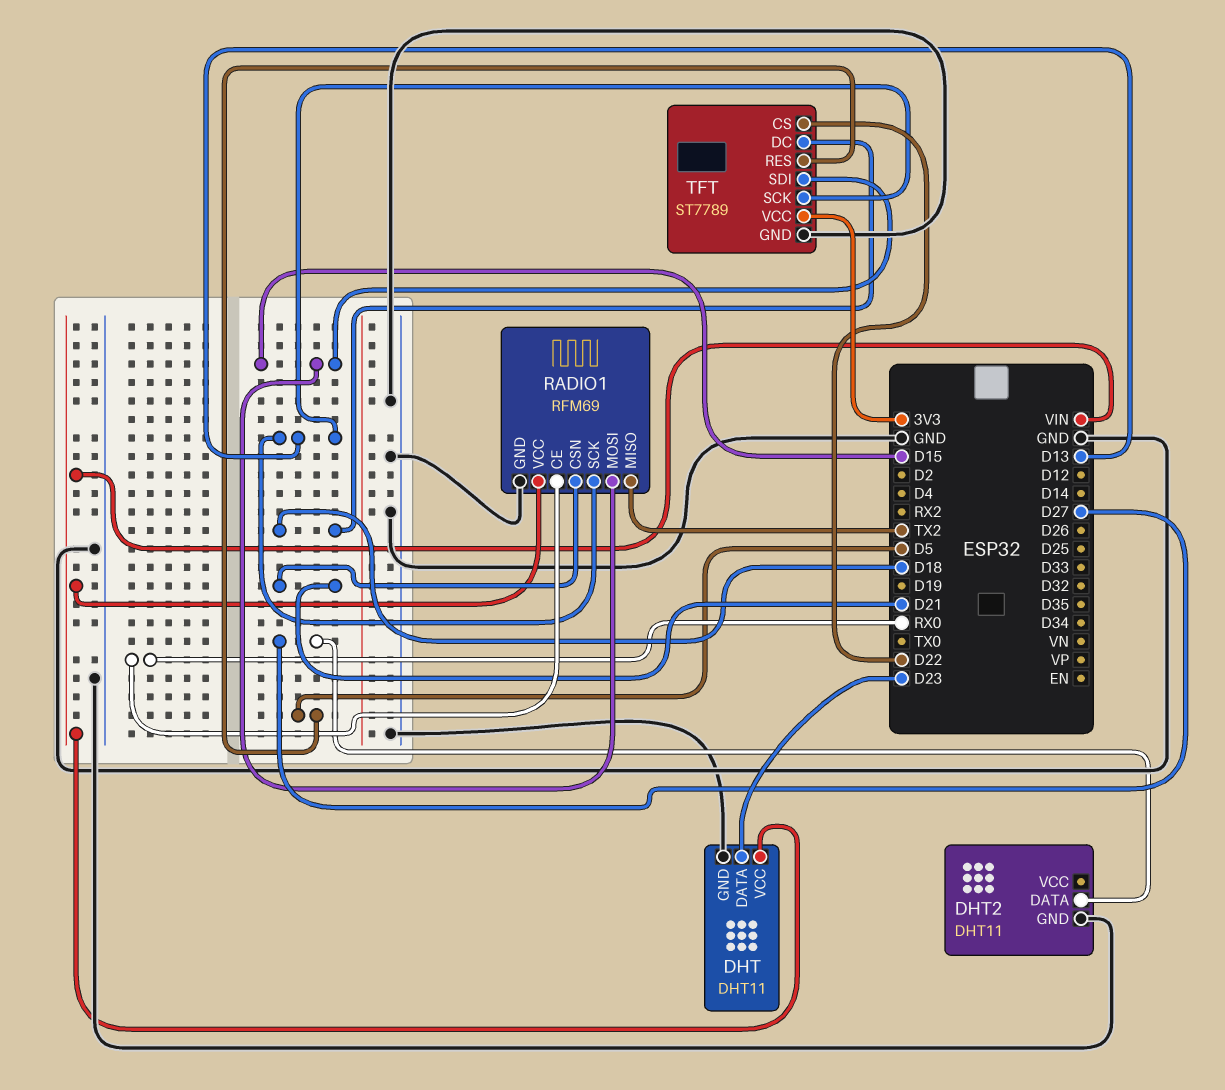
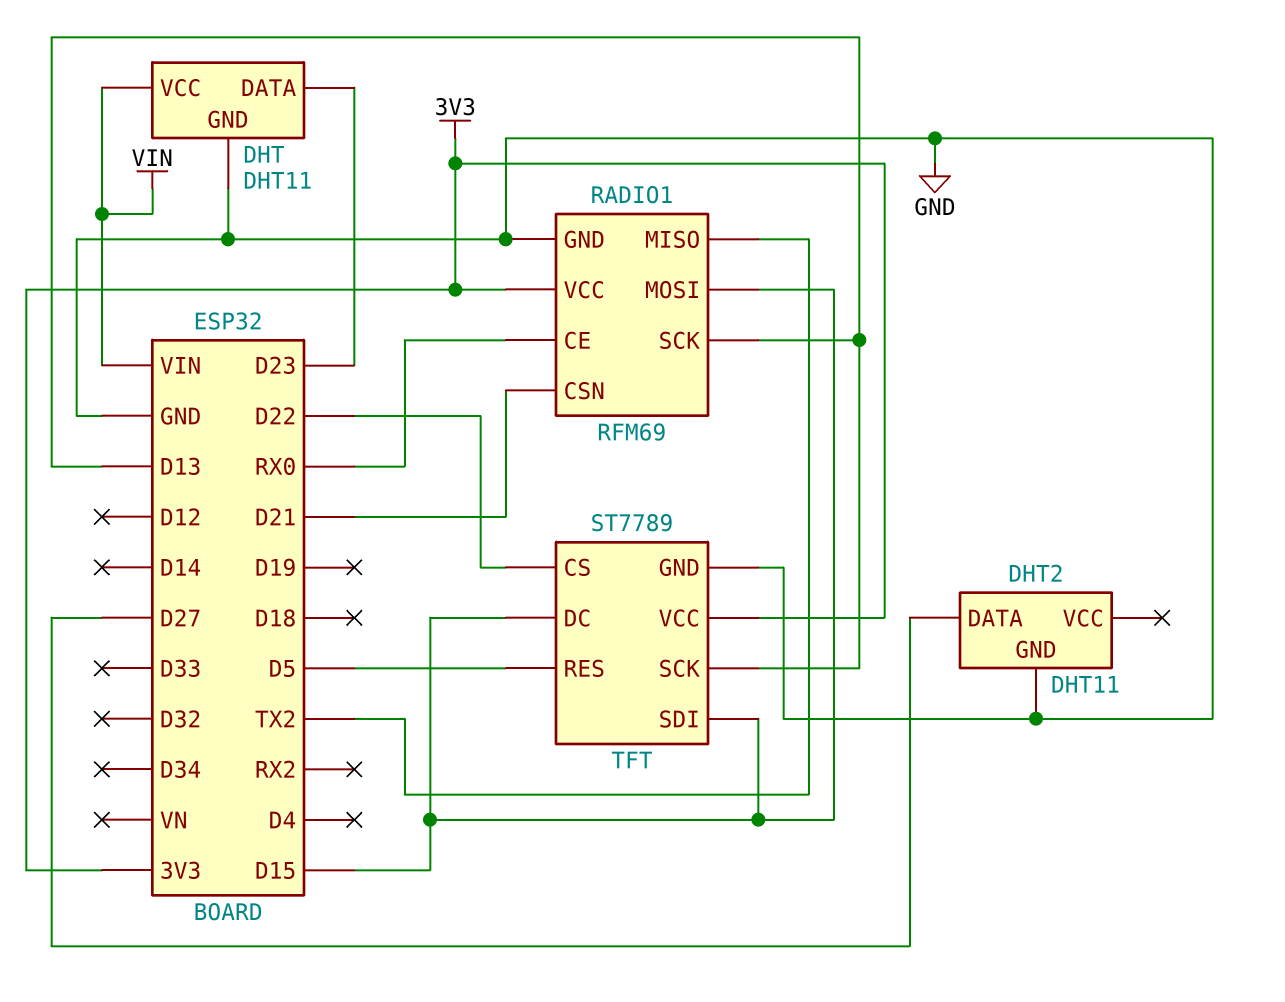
RADIO1 pin VCC: VIN -> 3V3
TFT pin DC: D18 -> D15

